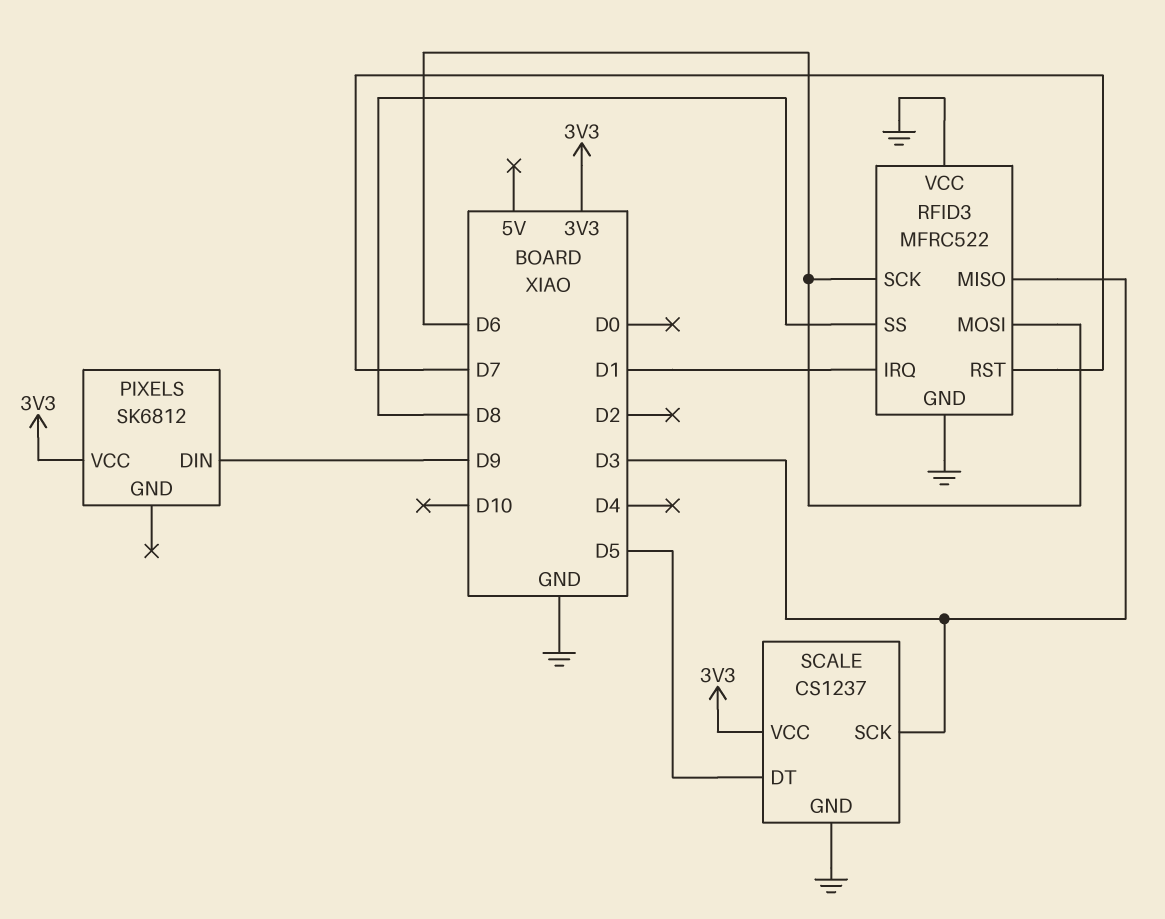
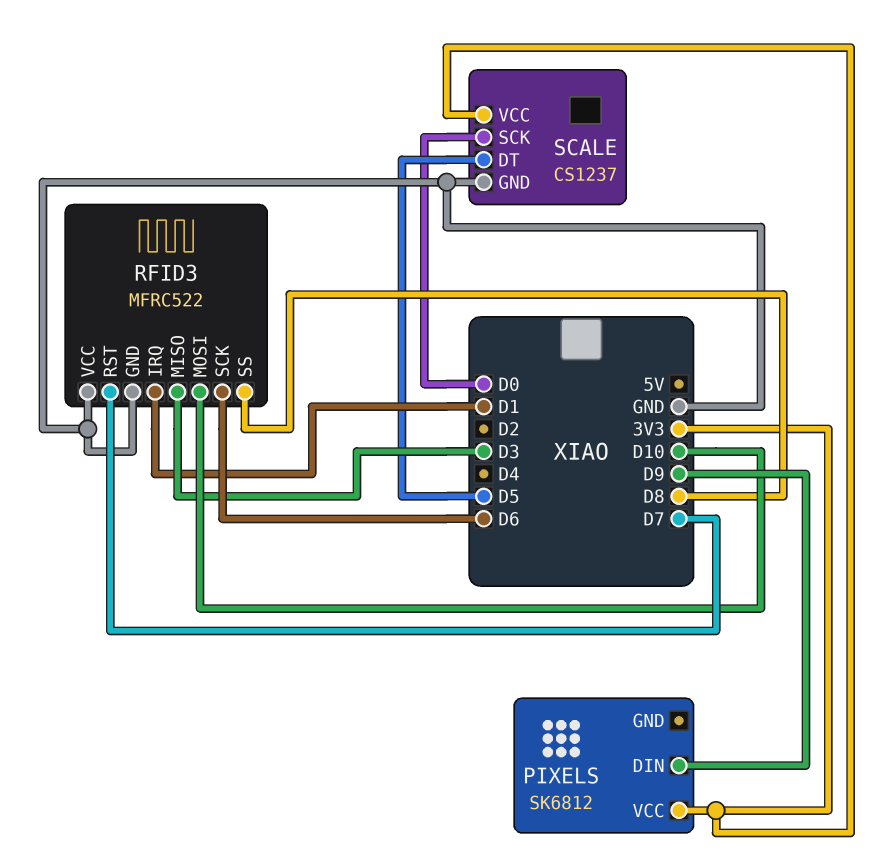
RFID3 pin MOSI: D6 -> D10
SCALE pin SCK: D3 -> D0

